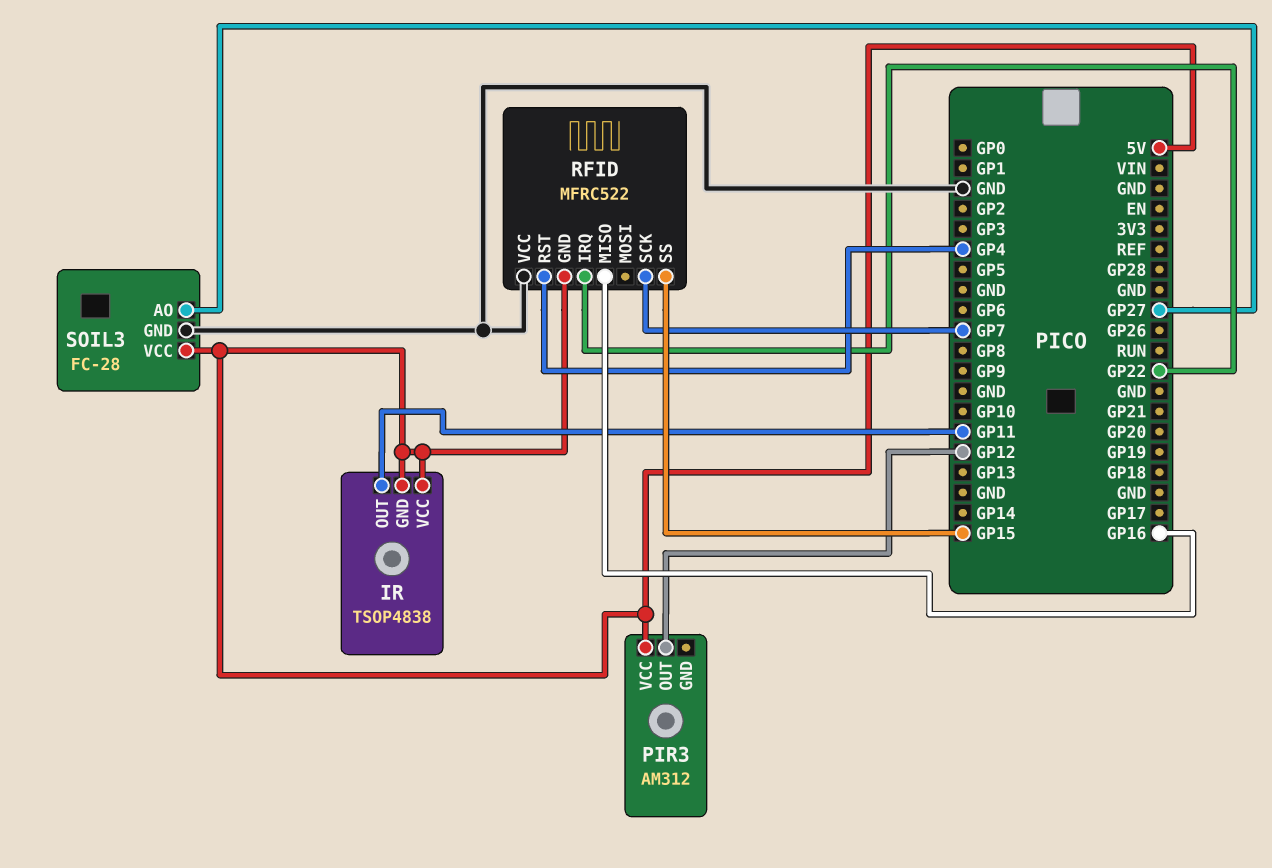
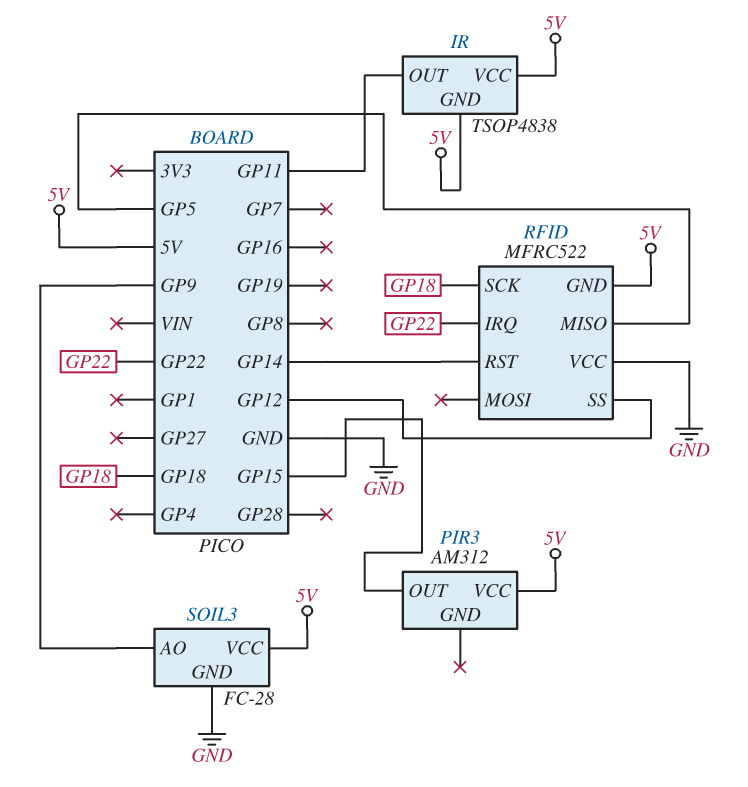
PIR3 pin OUT: GP12 -> GP15
RFID pin MISO: GP16 -> GP5
RFID pin RST: GP4 -> GP14
RFID pin SCK: GP7 -> GP18
RFID pin SS: GP15 -> GP12
SOIL3 pin AO: GP27 -> GP9

